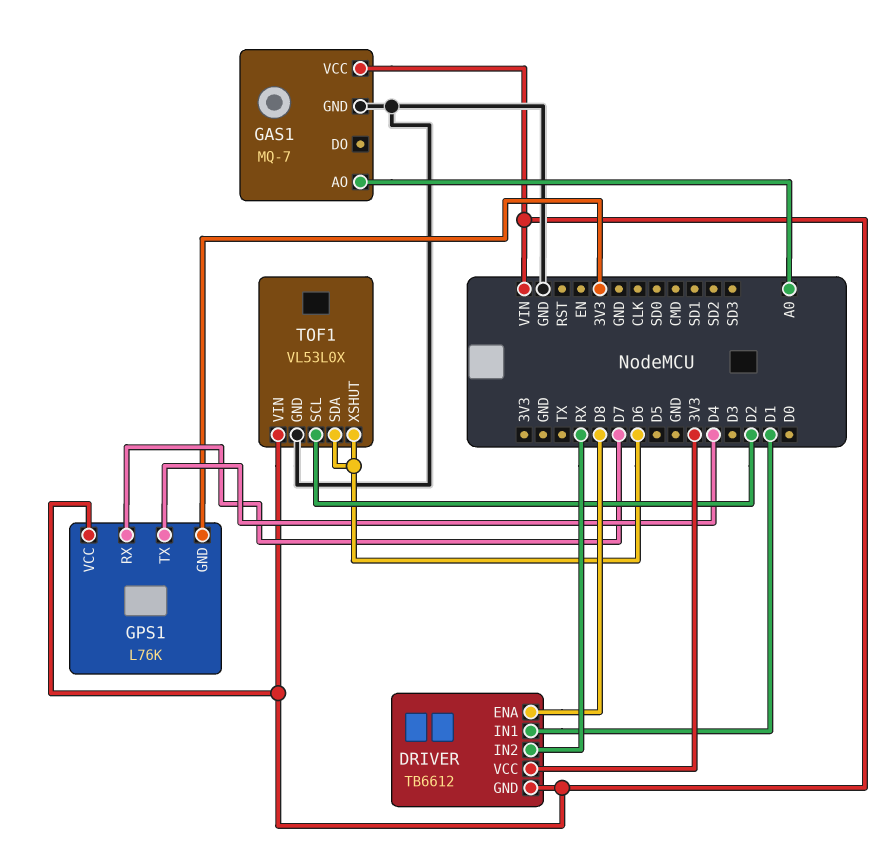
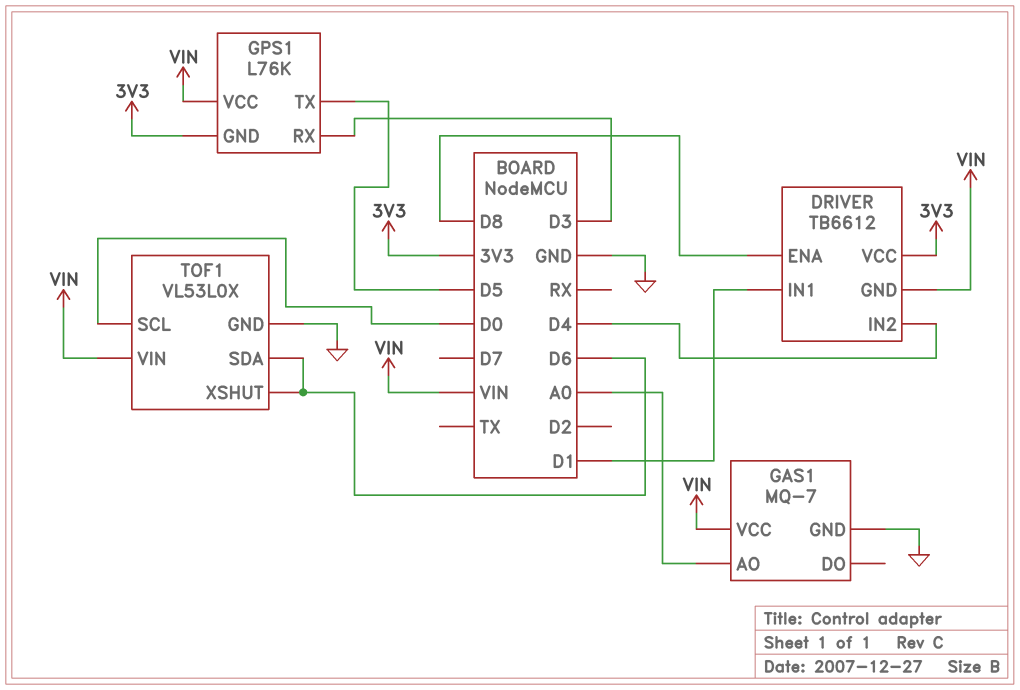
DRIVER pin IN2: RX -> D4
GPS1 pin RX: D7 -> D3
GPS1 pin TX: D4 -> D5
TOF1 pin SCL: D2 -> D0

